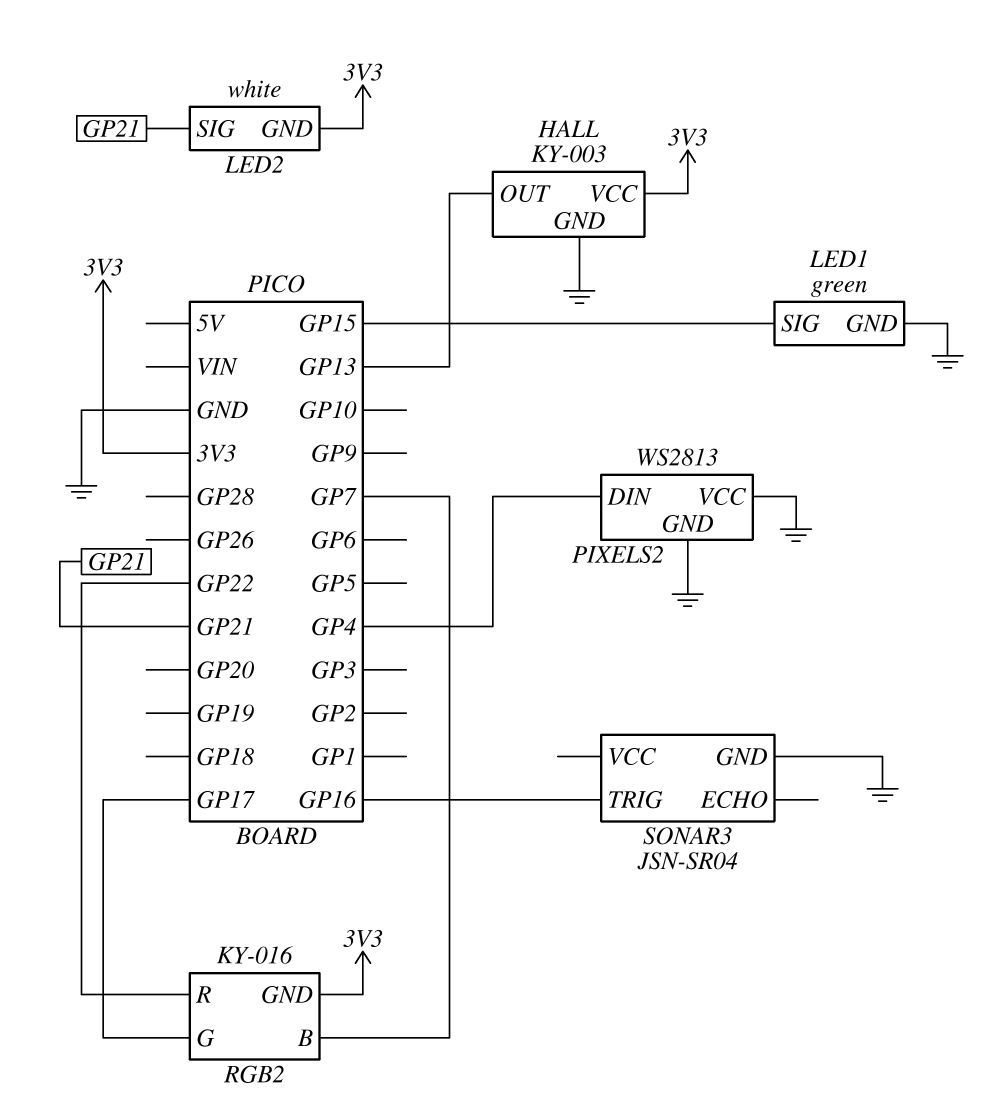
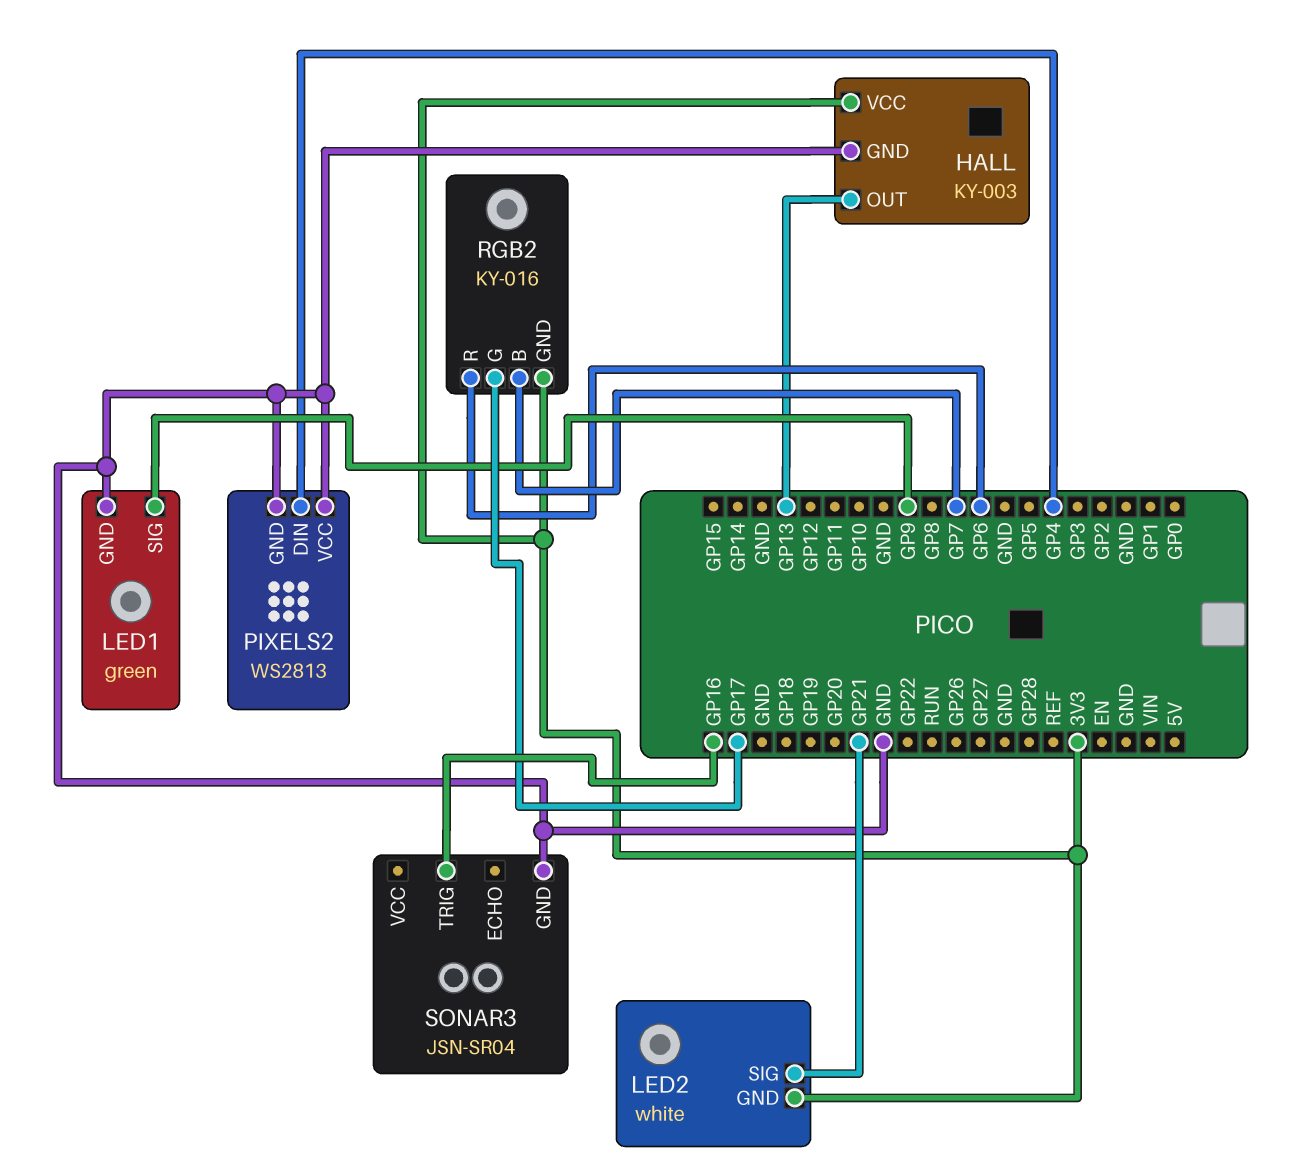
LED1 pin SIG: GP15 -> GP9
RGB2 pin R: GP22 -> GP6

